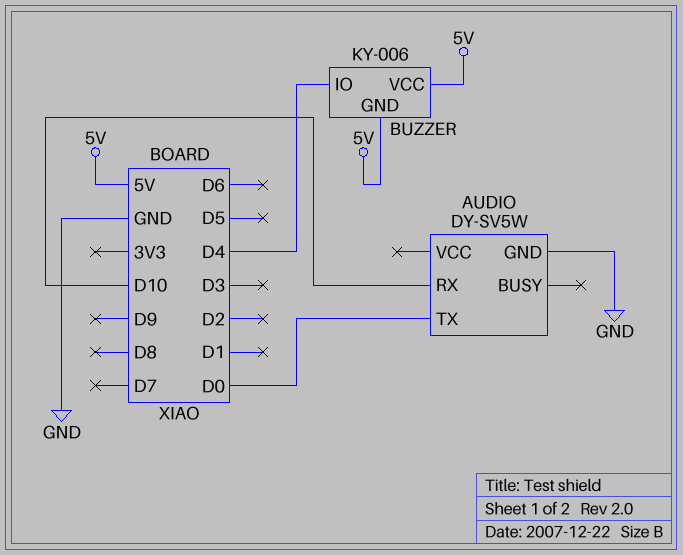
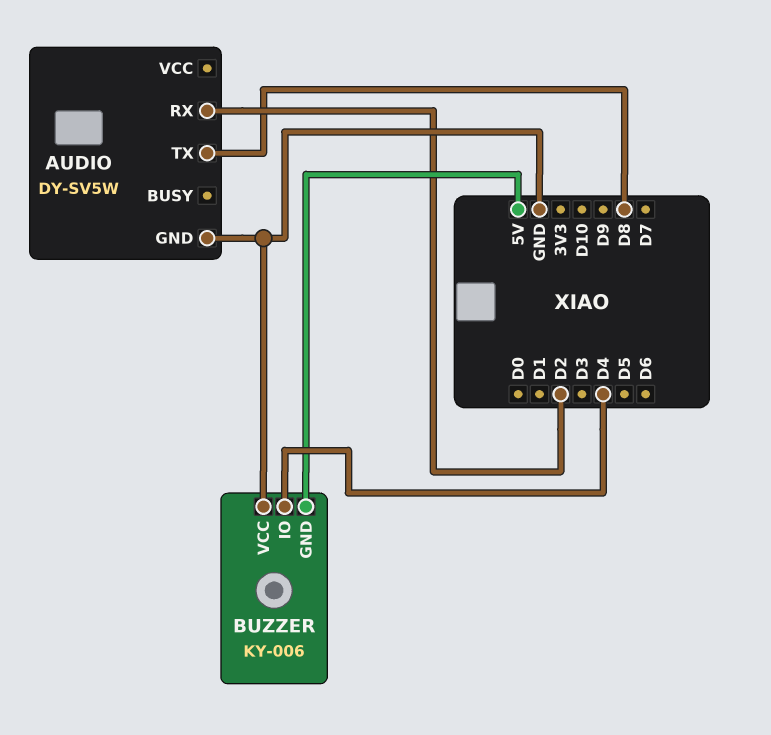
AUDIO pin RX: D10 -> D2
AUDIO pin TX: D0 -> D8
BUZZER pin VCC: 5V -> GND

